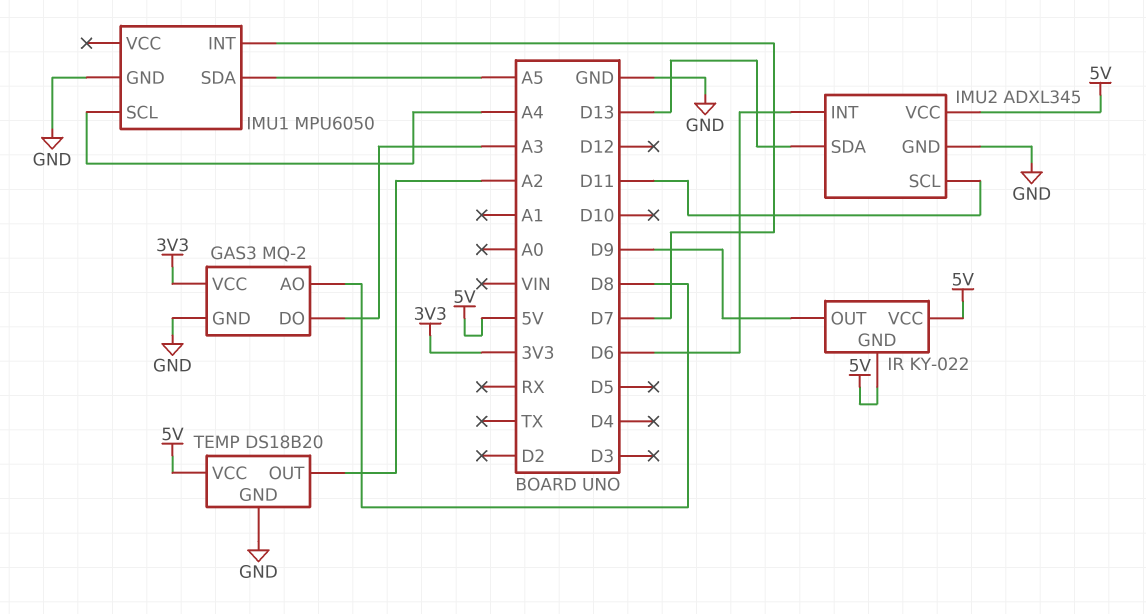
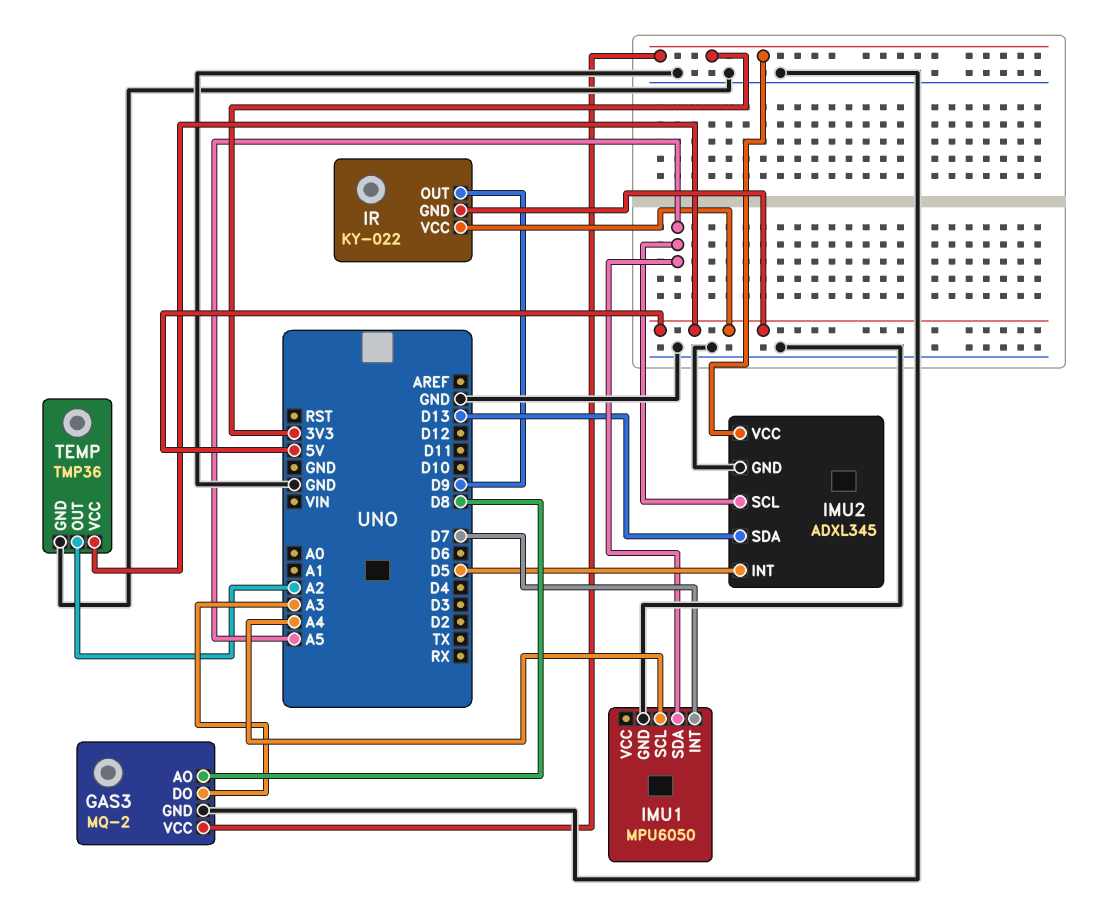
IMU2 pin INT: D6 -> D5
IMU2 pin SCL: D11 -> A5
IMU2 pin VCC: 5V -> 3V3
TEMP: DS18B20 -> TMP36

